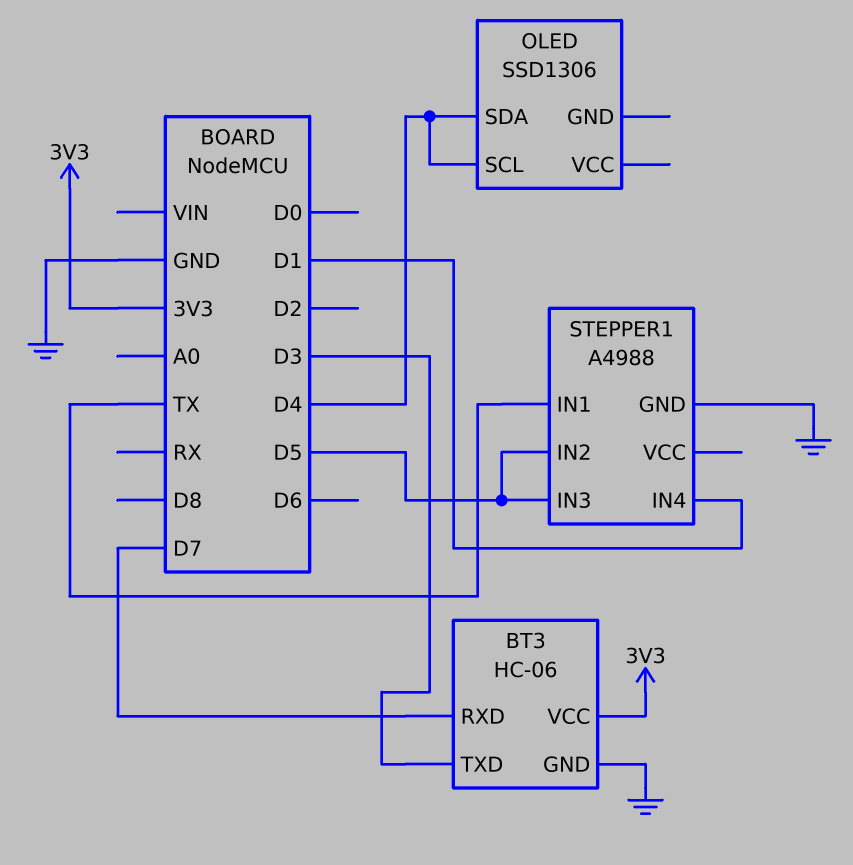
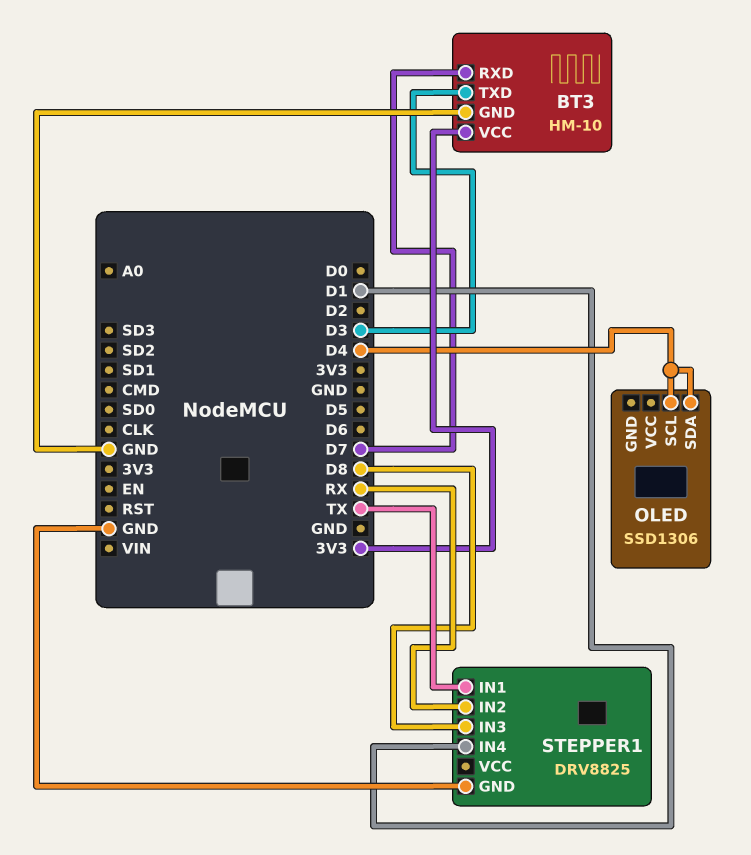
BT3: HC-06 -> HM-10
STEPPER1: A4988 -> DRV8825
STEPPER1 pin IN2: D5 -> RX
STEPPER1 pin IN3: D5 -> D8

